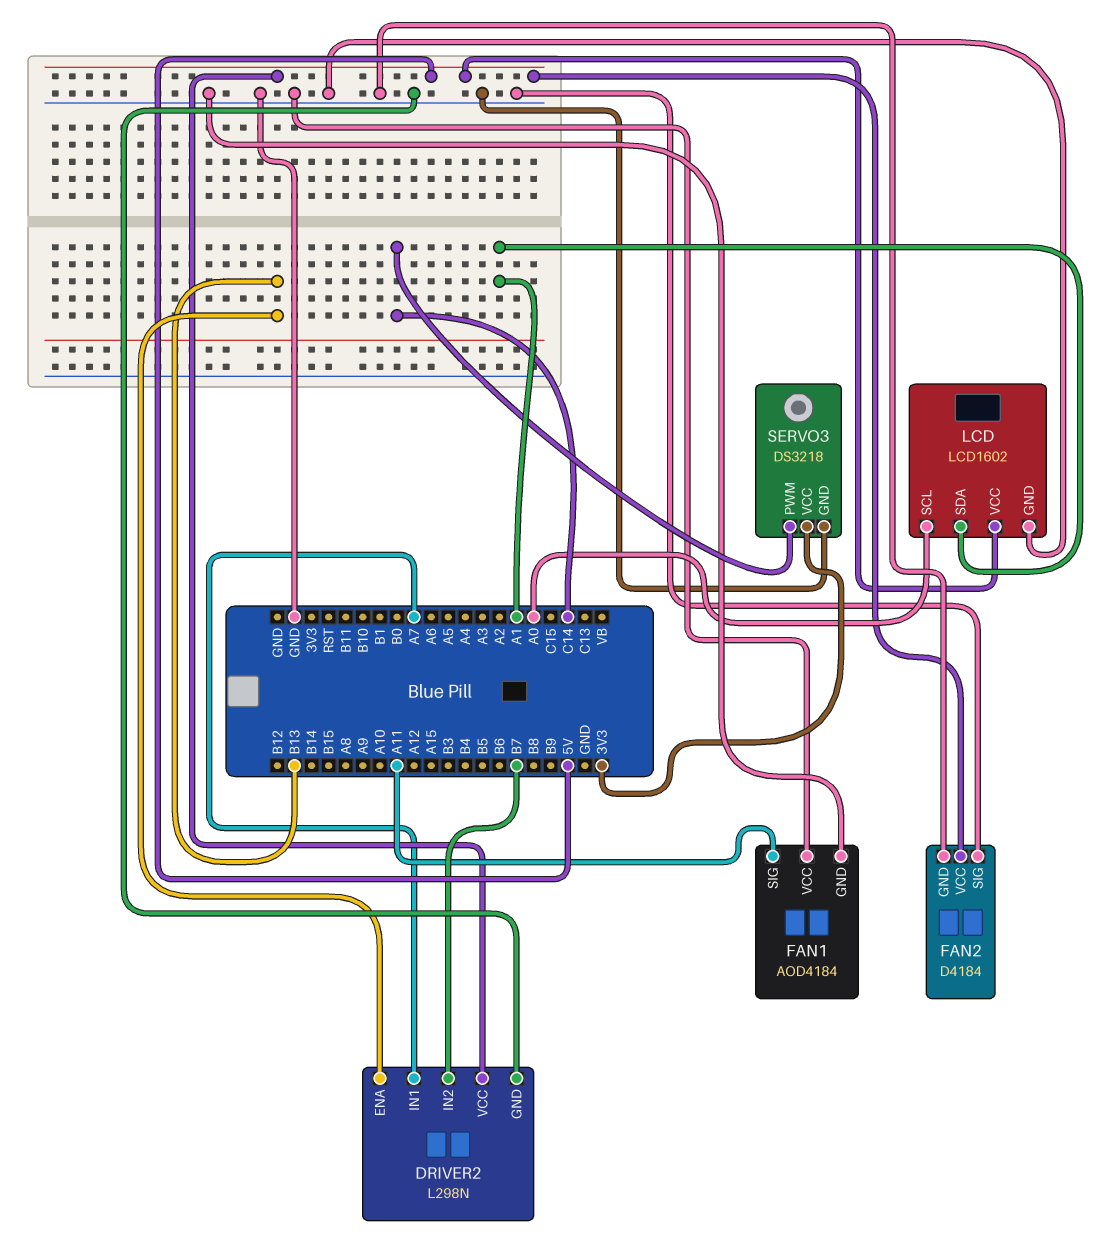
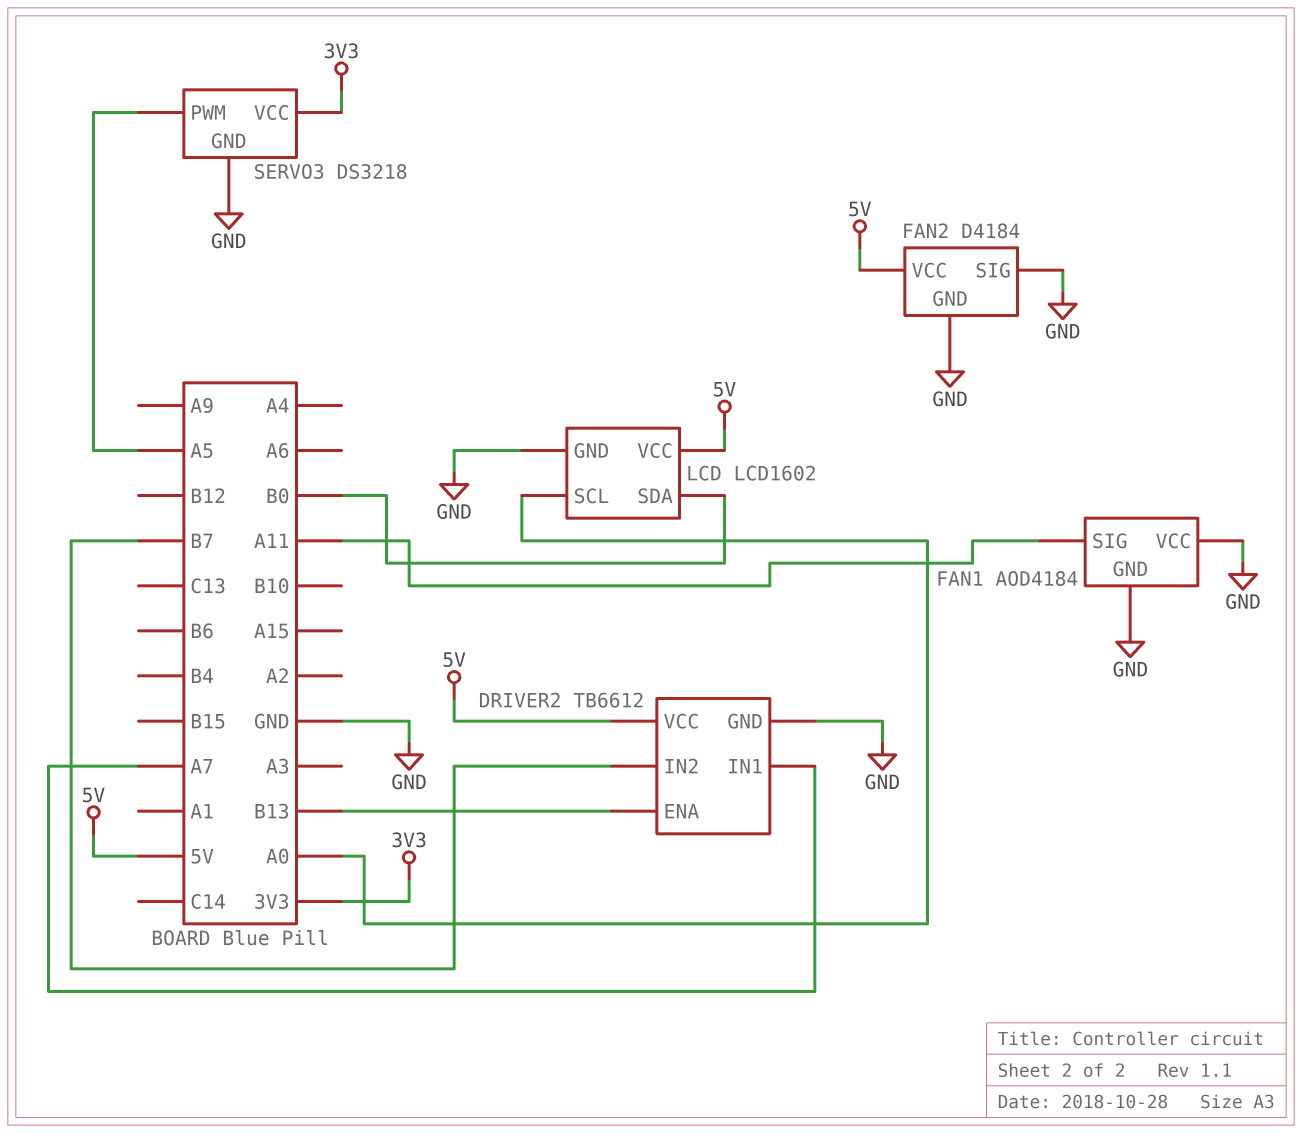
DRIVER2: L298N -> TB6612
LCD pin SDA: A1 -> B0
SERVO3 pin PWM: C14 -> A5

